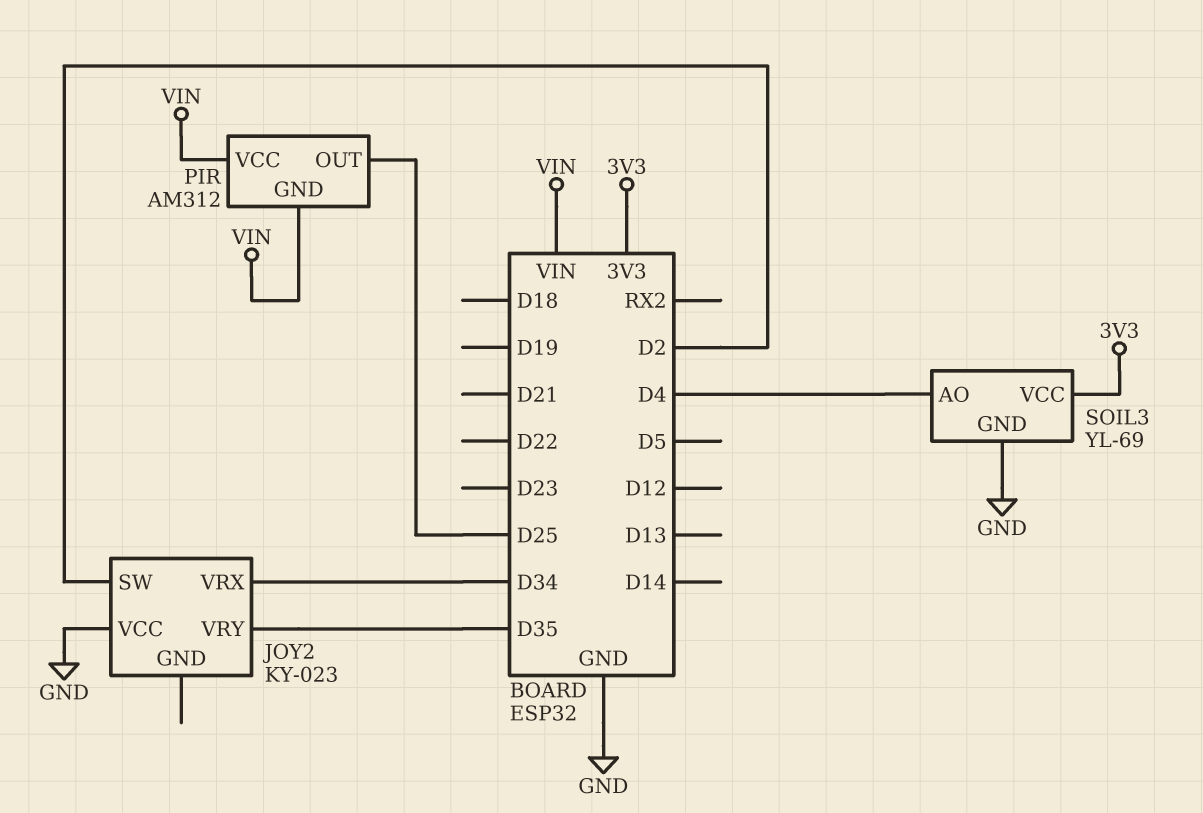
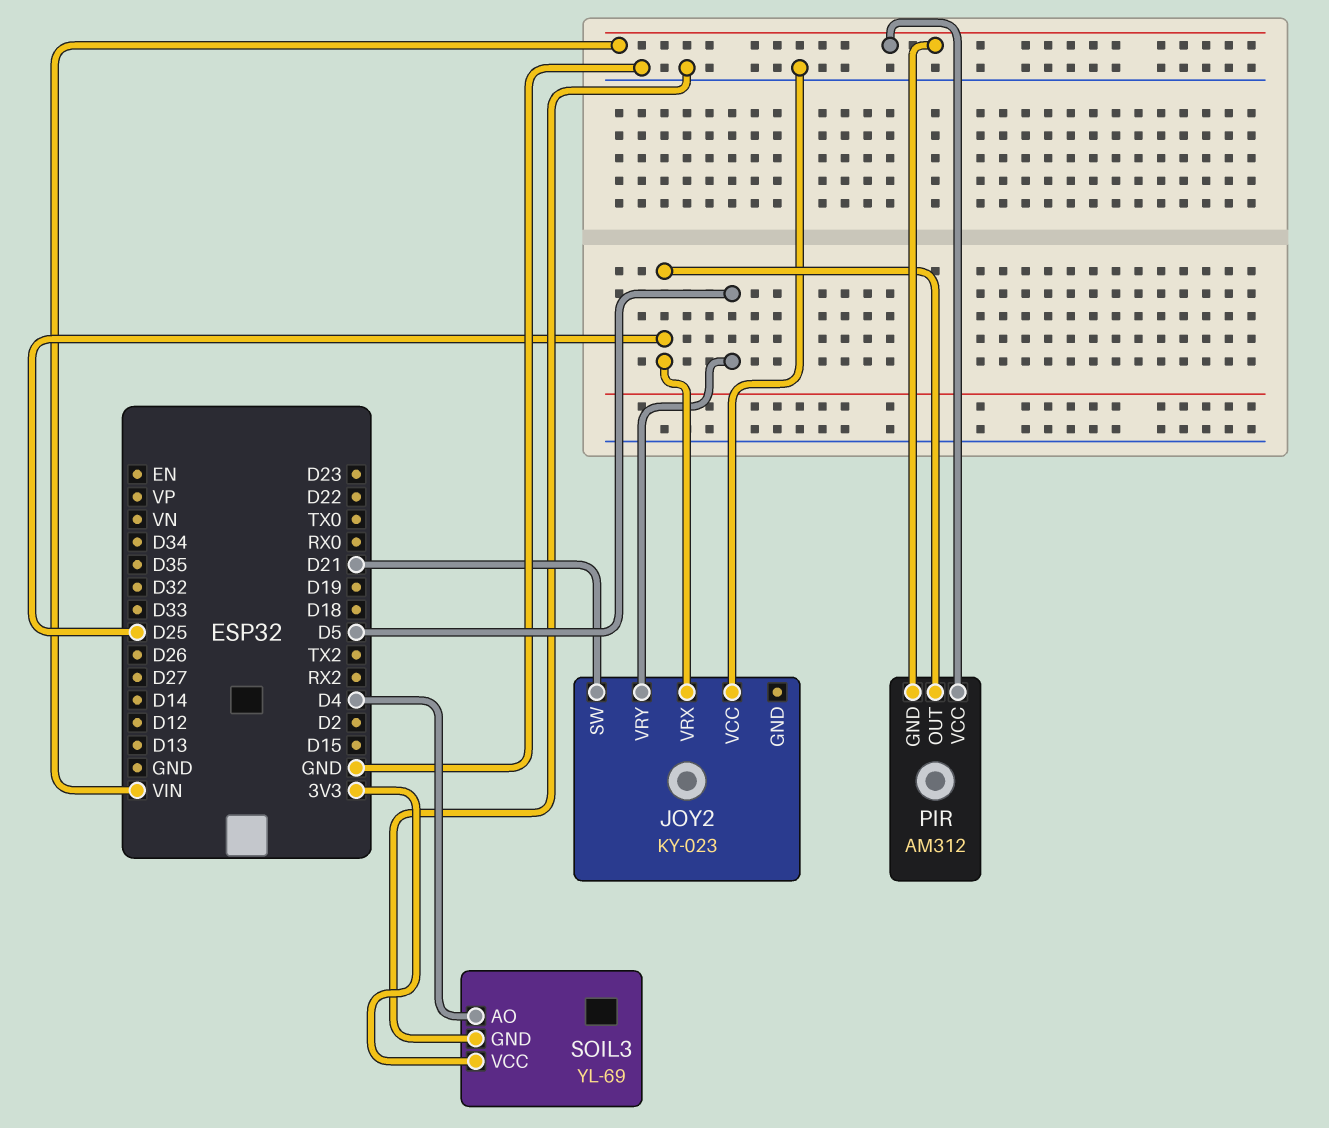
JOY2 pin SW: D2 -> D21
JOY2 pin VRX: D34 -> D25
JOY2 pin VRY: D35 -> D5

